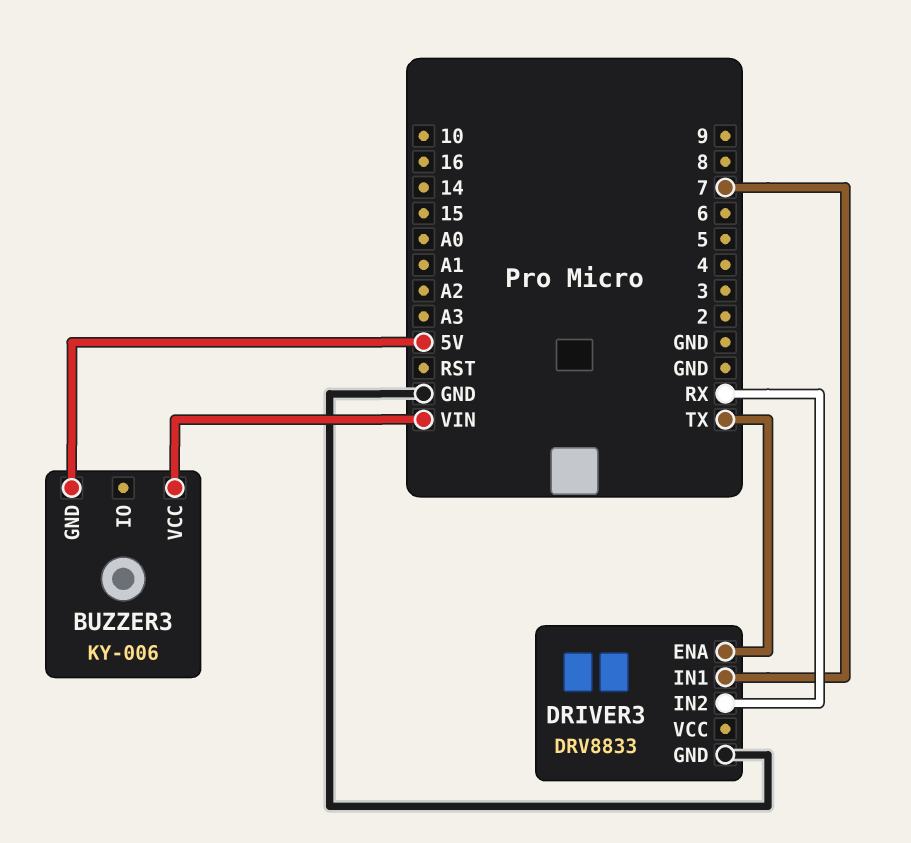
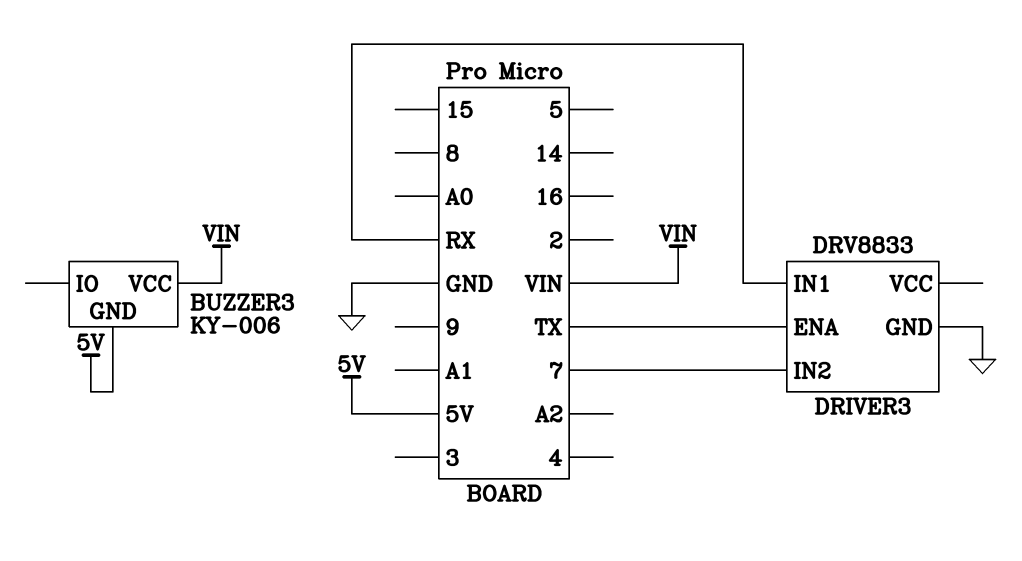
DRIVER3 pin IN1: 7 -> RX
DRIVER3 pin IN2: RX -> 7

